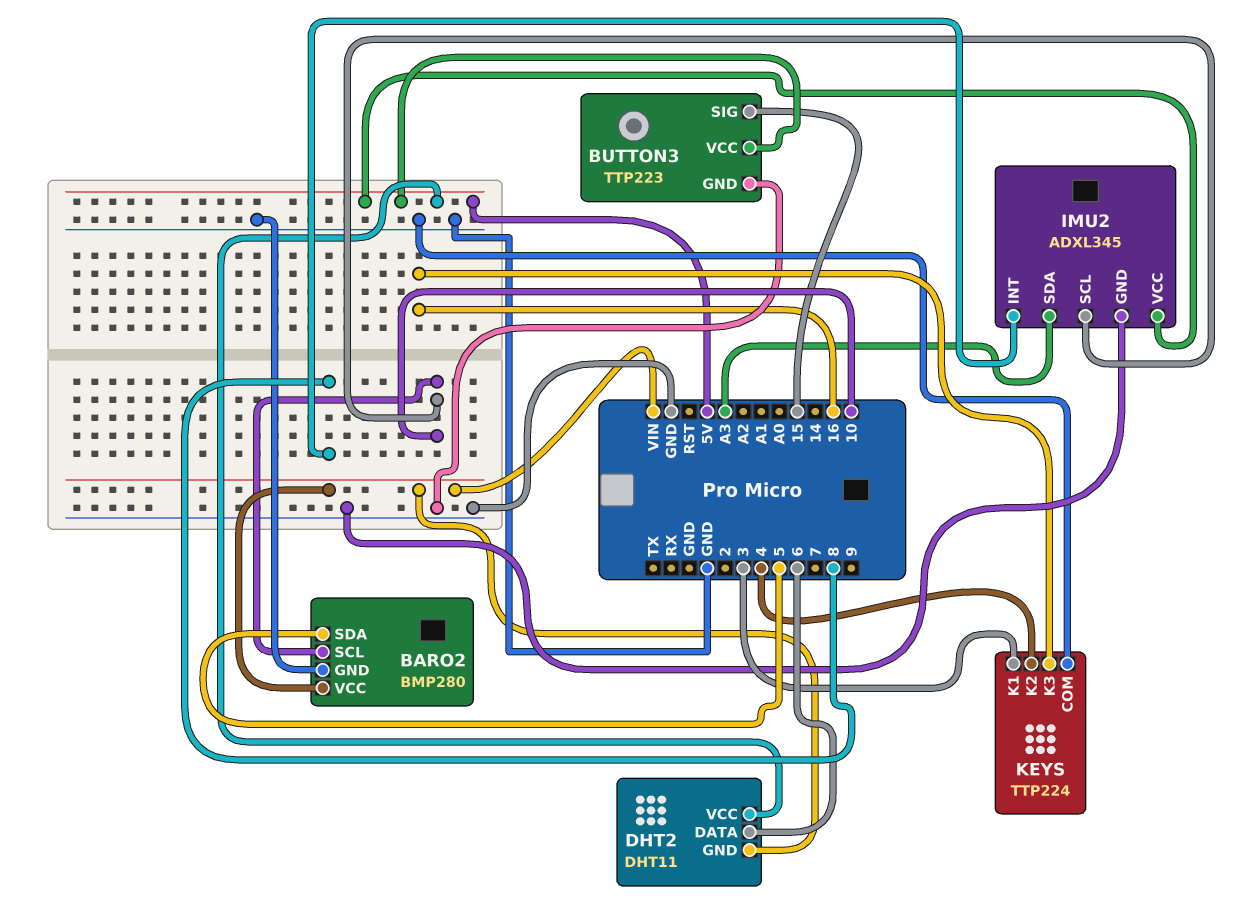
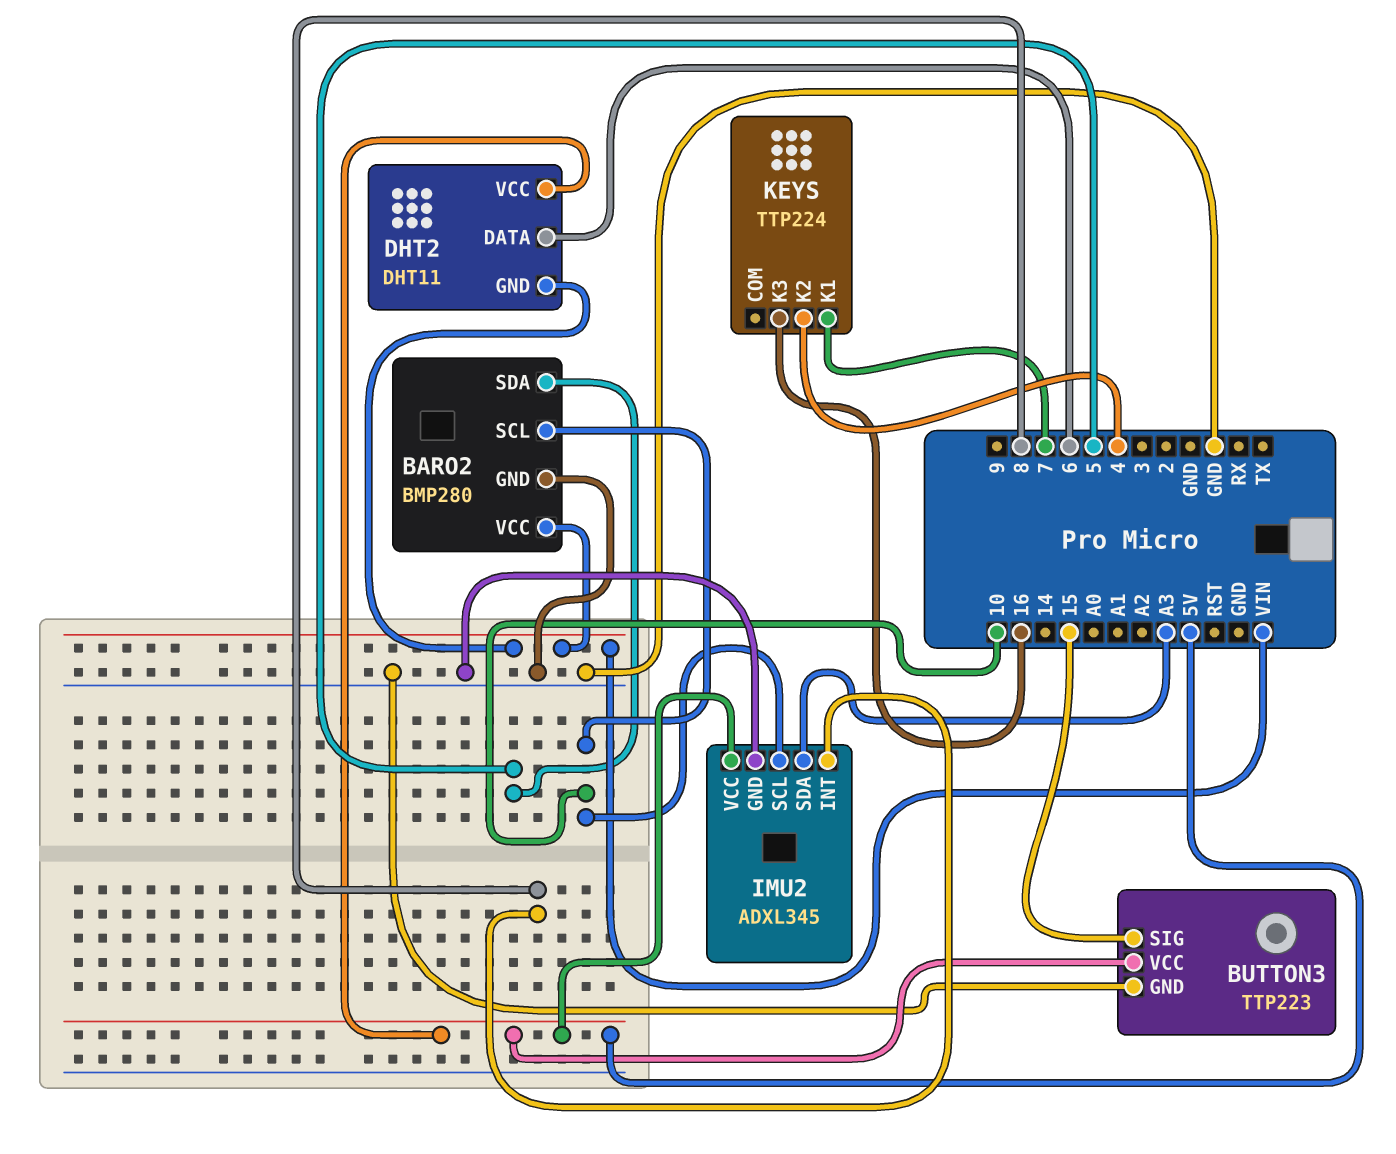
KEYS pin COM: GND -> none
KEYS pin K1: 3 -> 7

